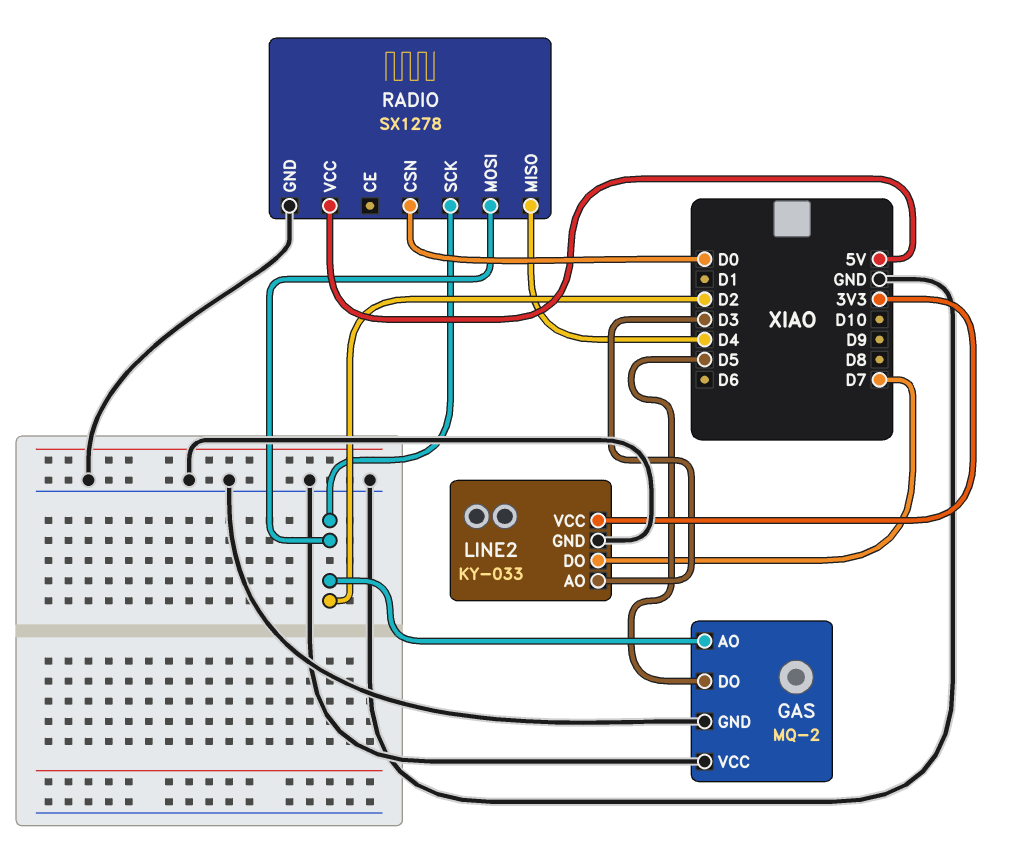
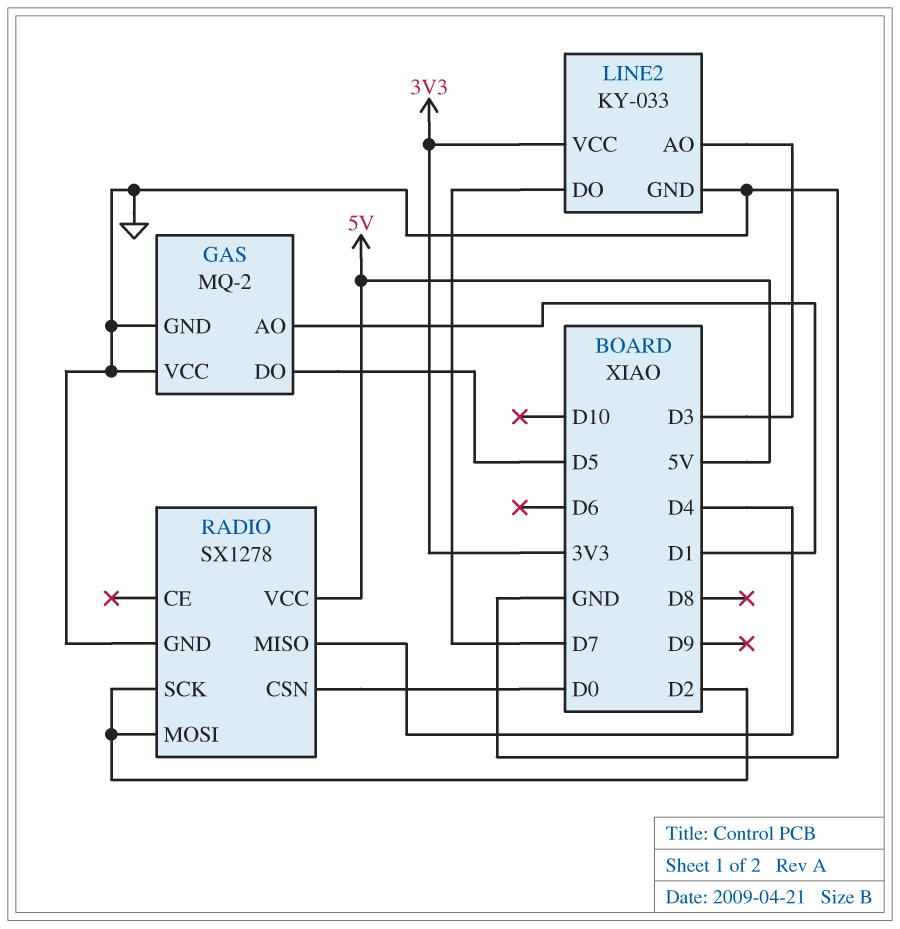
GAS pin AO: D2 -> D1

